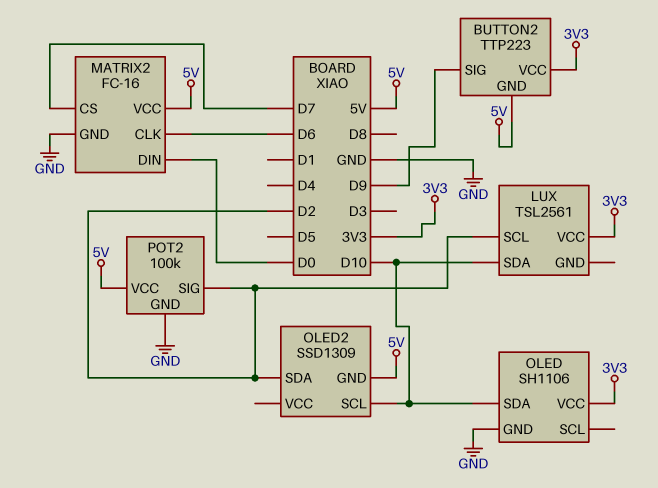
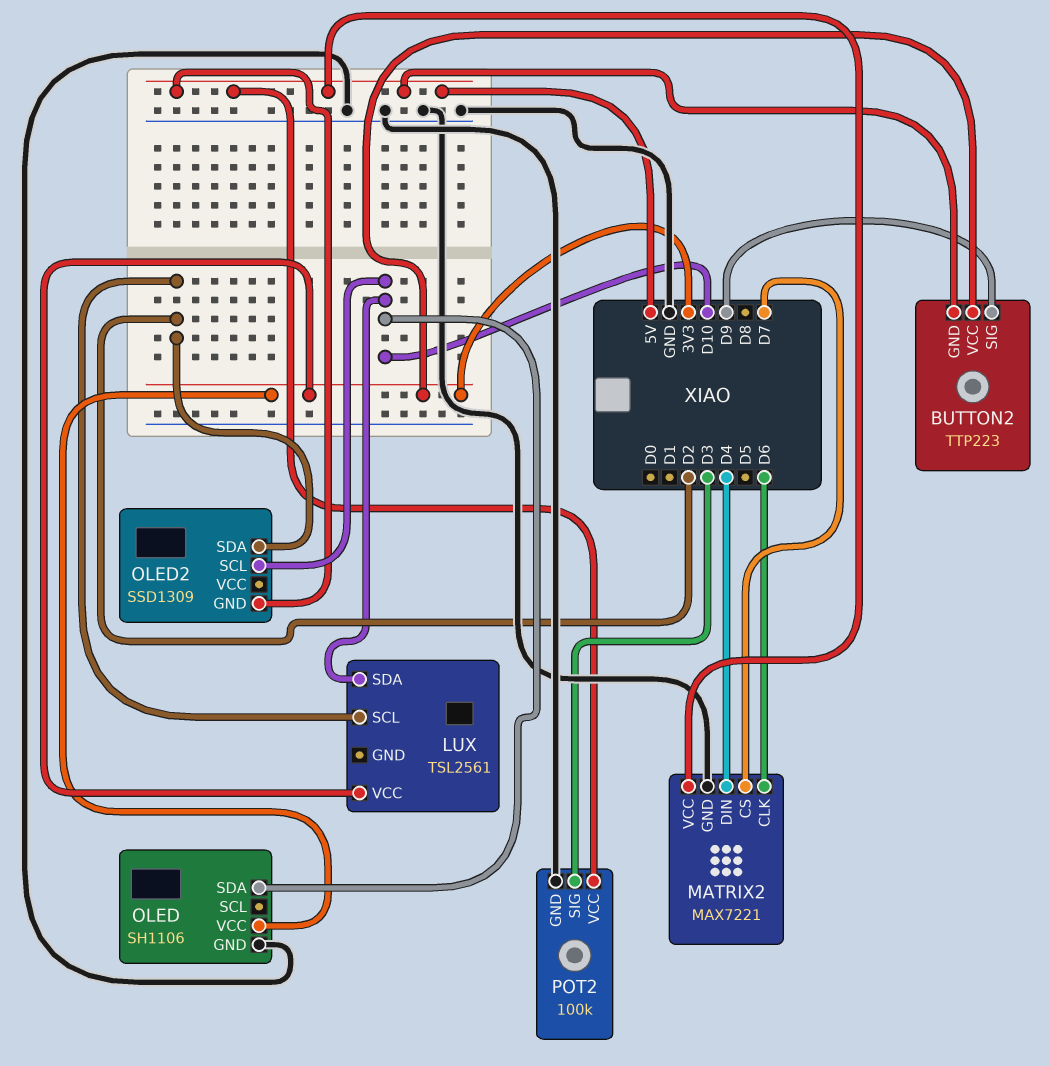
MATRIX2: FC-16 -> MAX7221
MATRIX2 pin DIN: D0 -> D4
POT2 pin SIG: D2 -> D3

